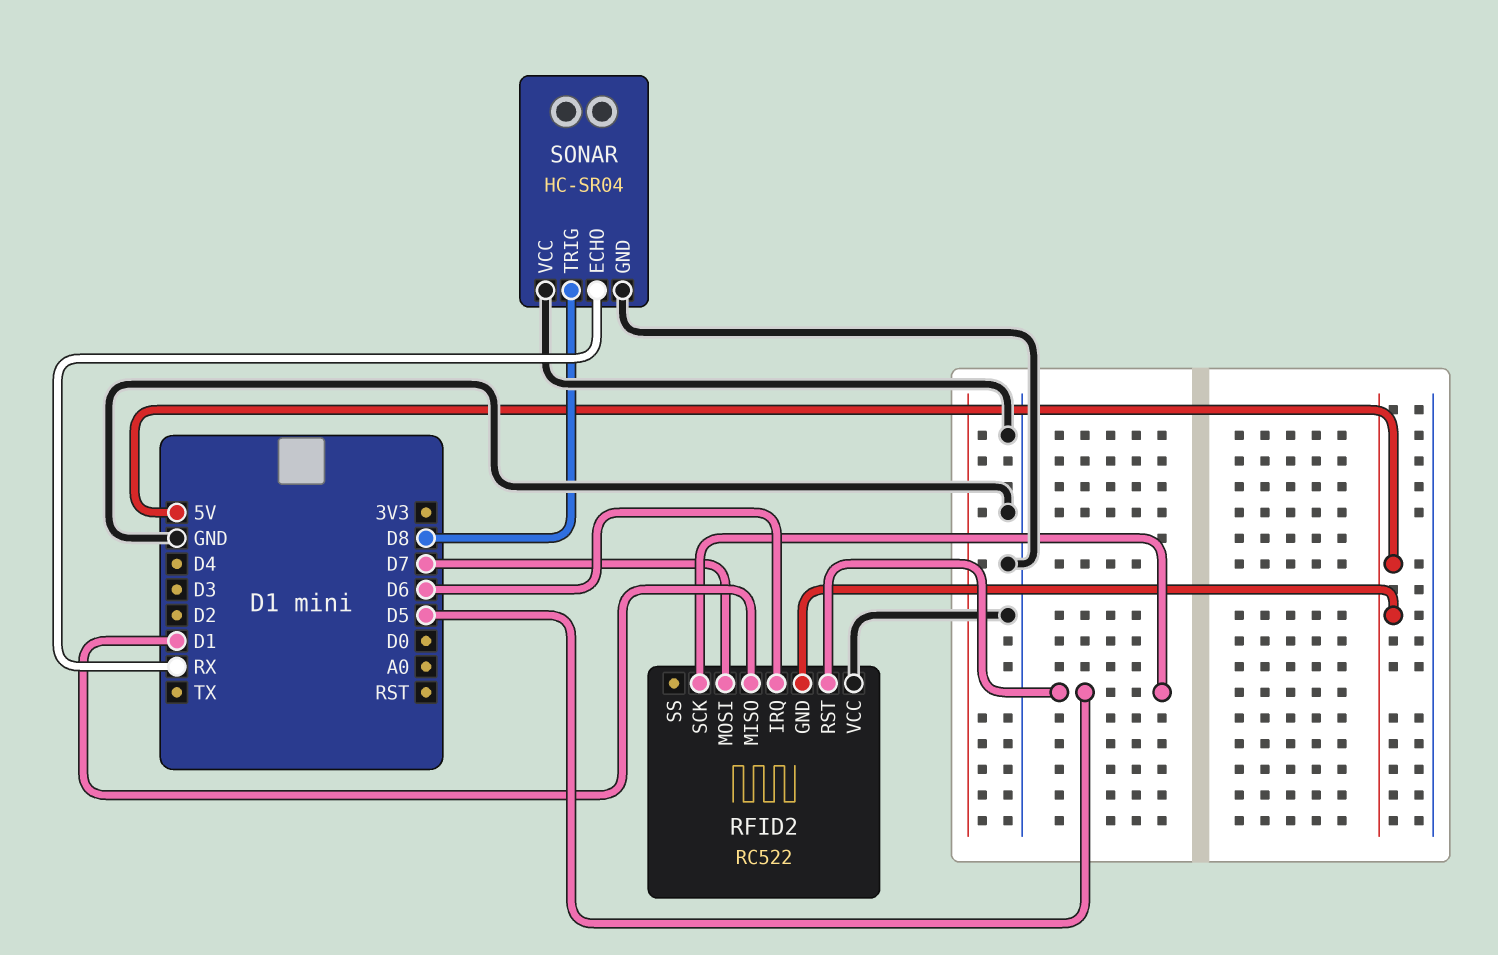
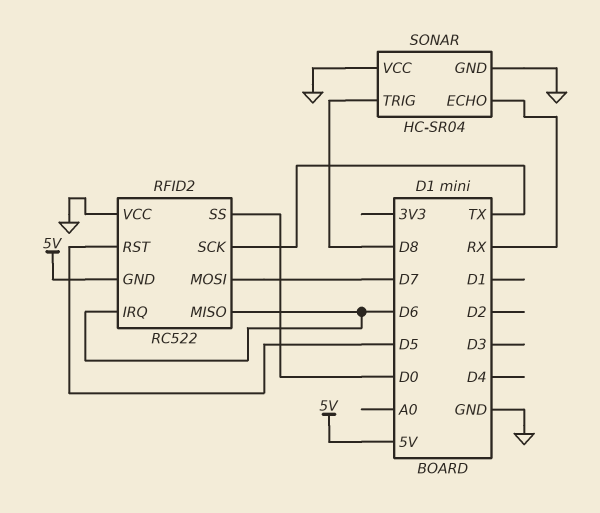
RFID2 pin MISO: D1 -> D6
RFID2 pin SCK: D5 -> TX
RFID2 pin SS: none -> D0

